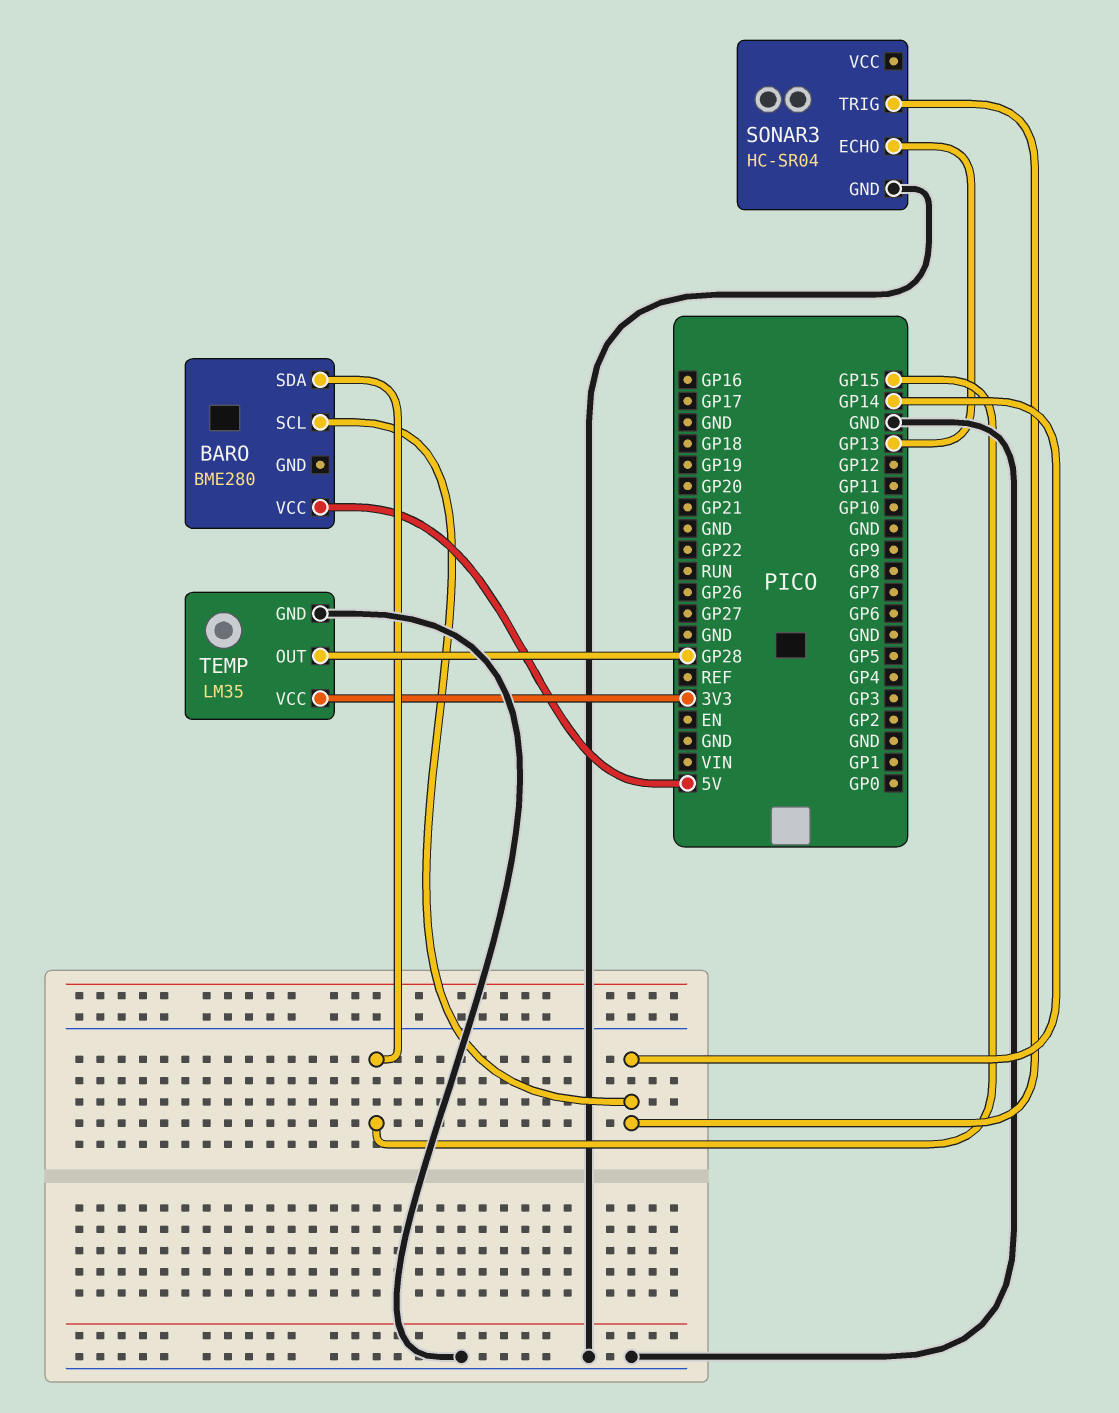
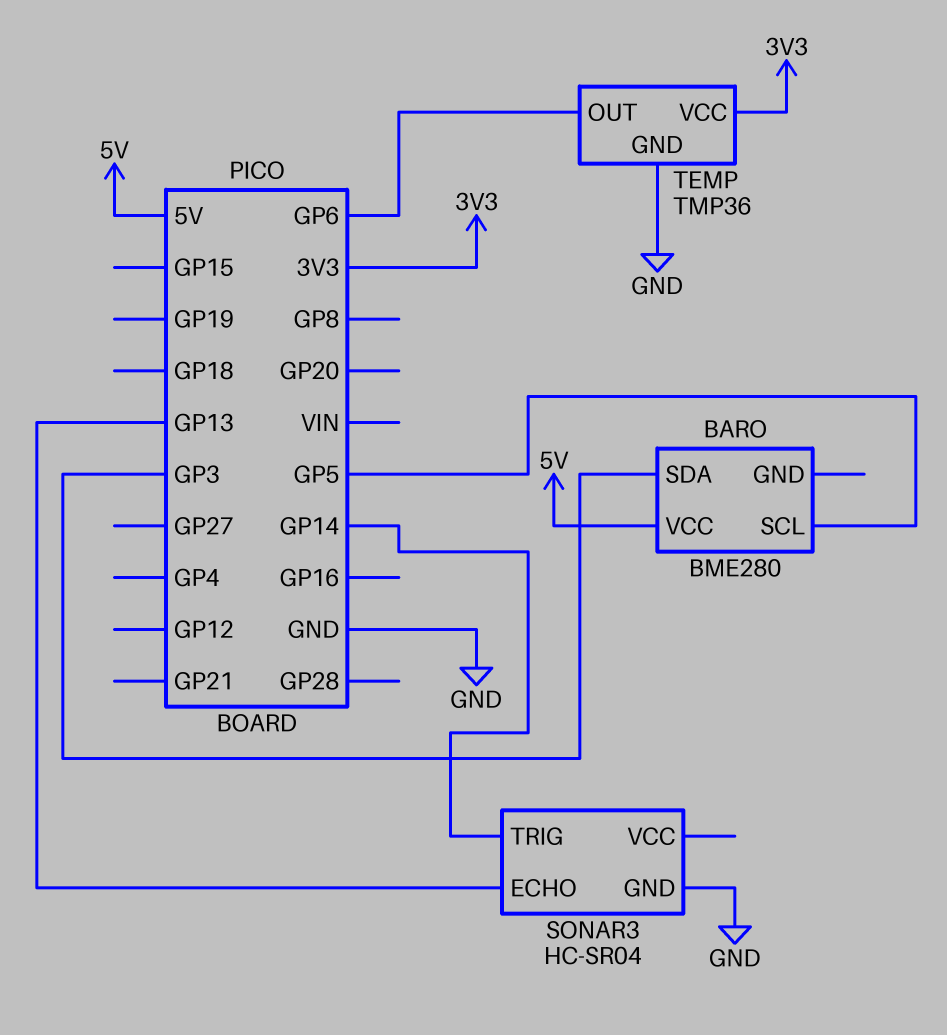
BARO pin SCL: GP14 -> GP5
BARO pin SDA: GP15 -> GP3
TEMP: LM35 -> TMP36
TEMP pin OUT: GP28 -> GP6

